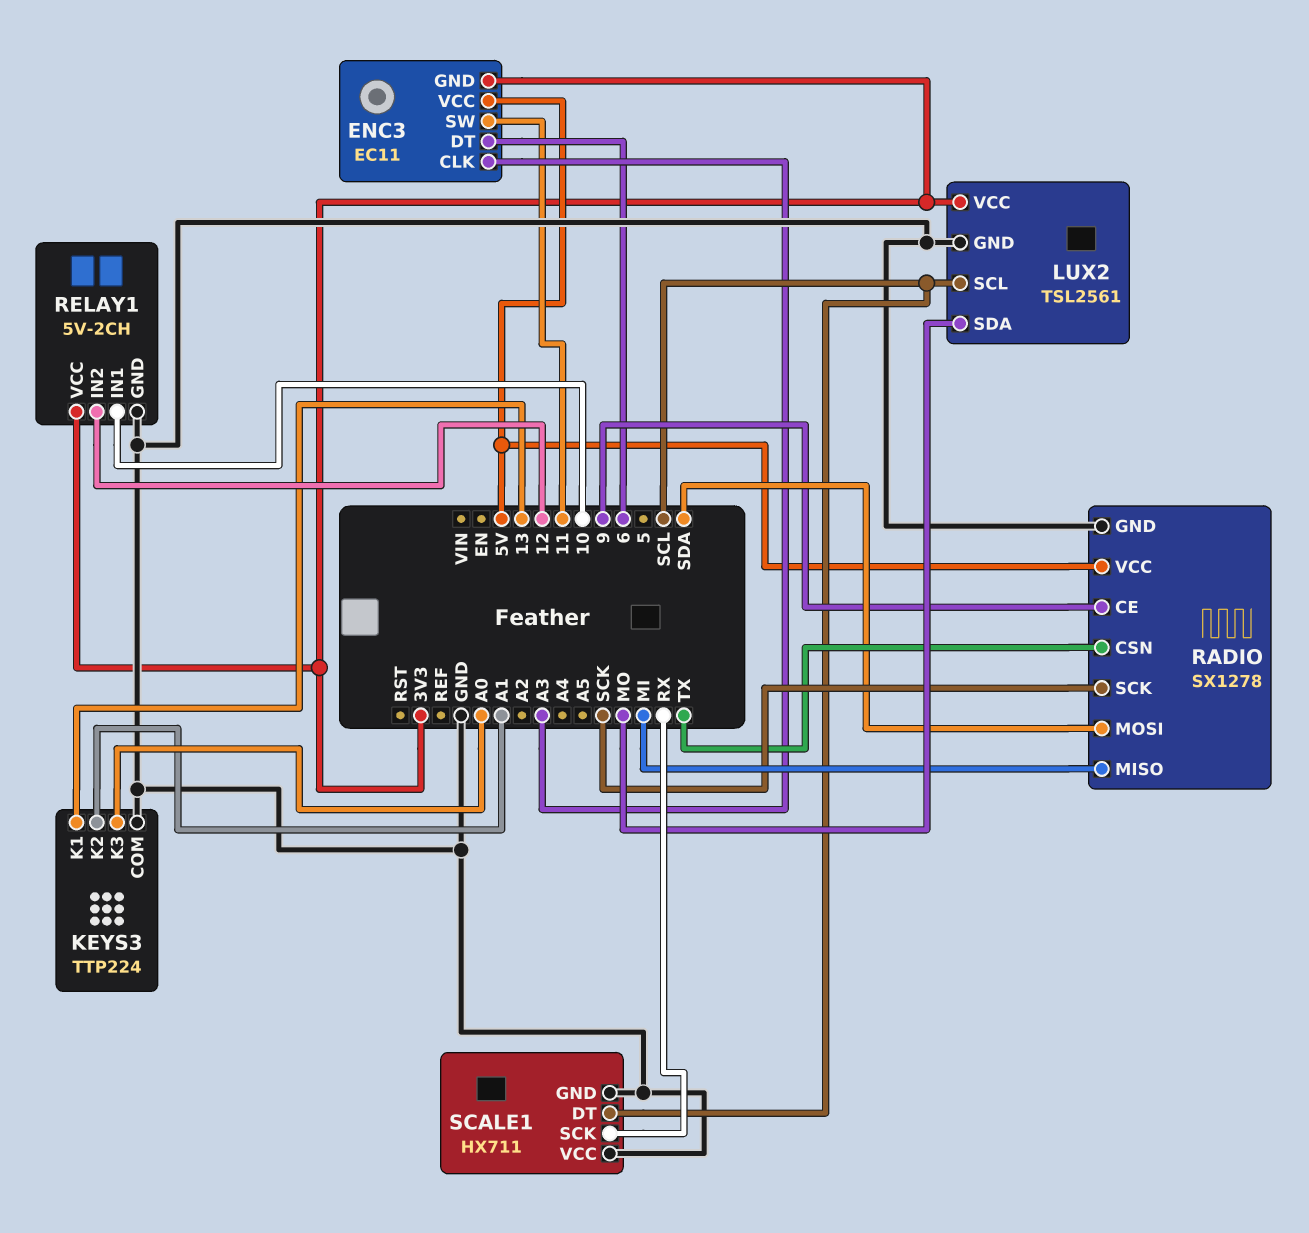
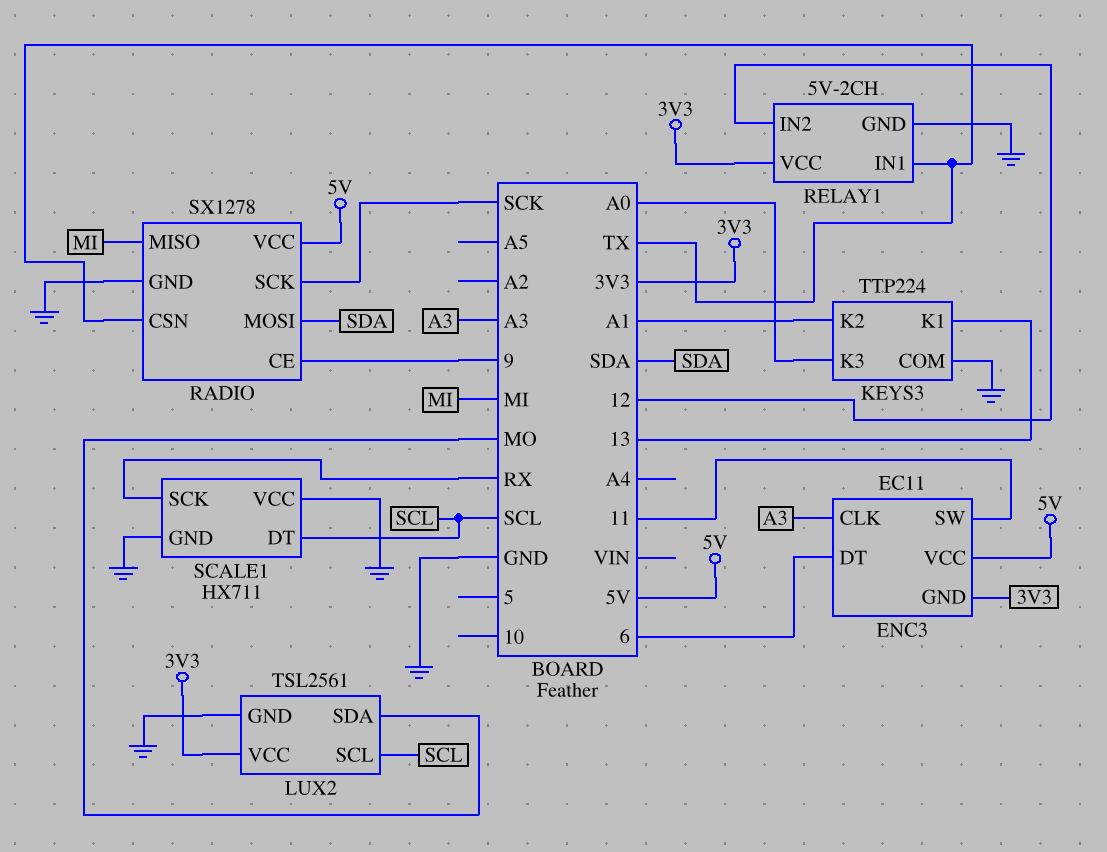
RELAY1 pin IN1: 10 -> TX

